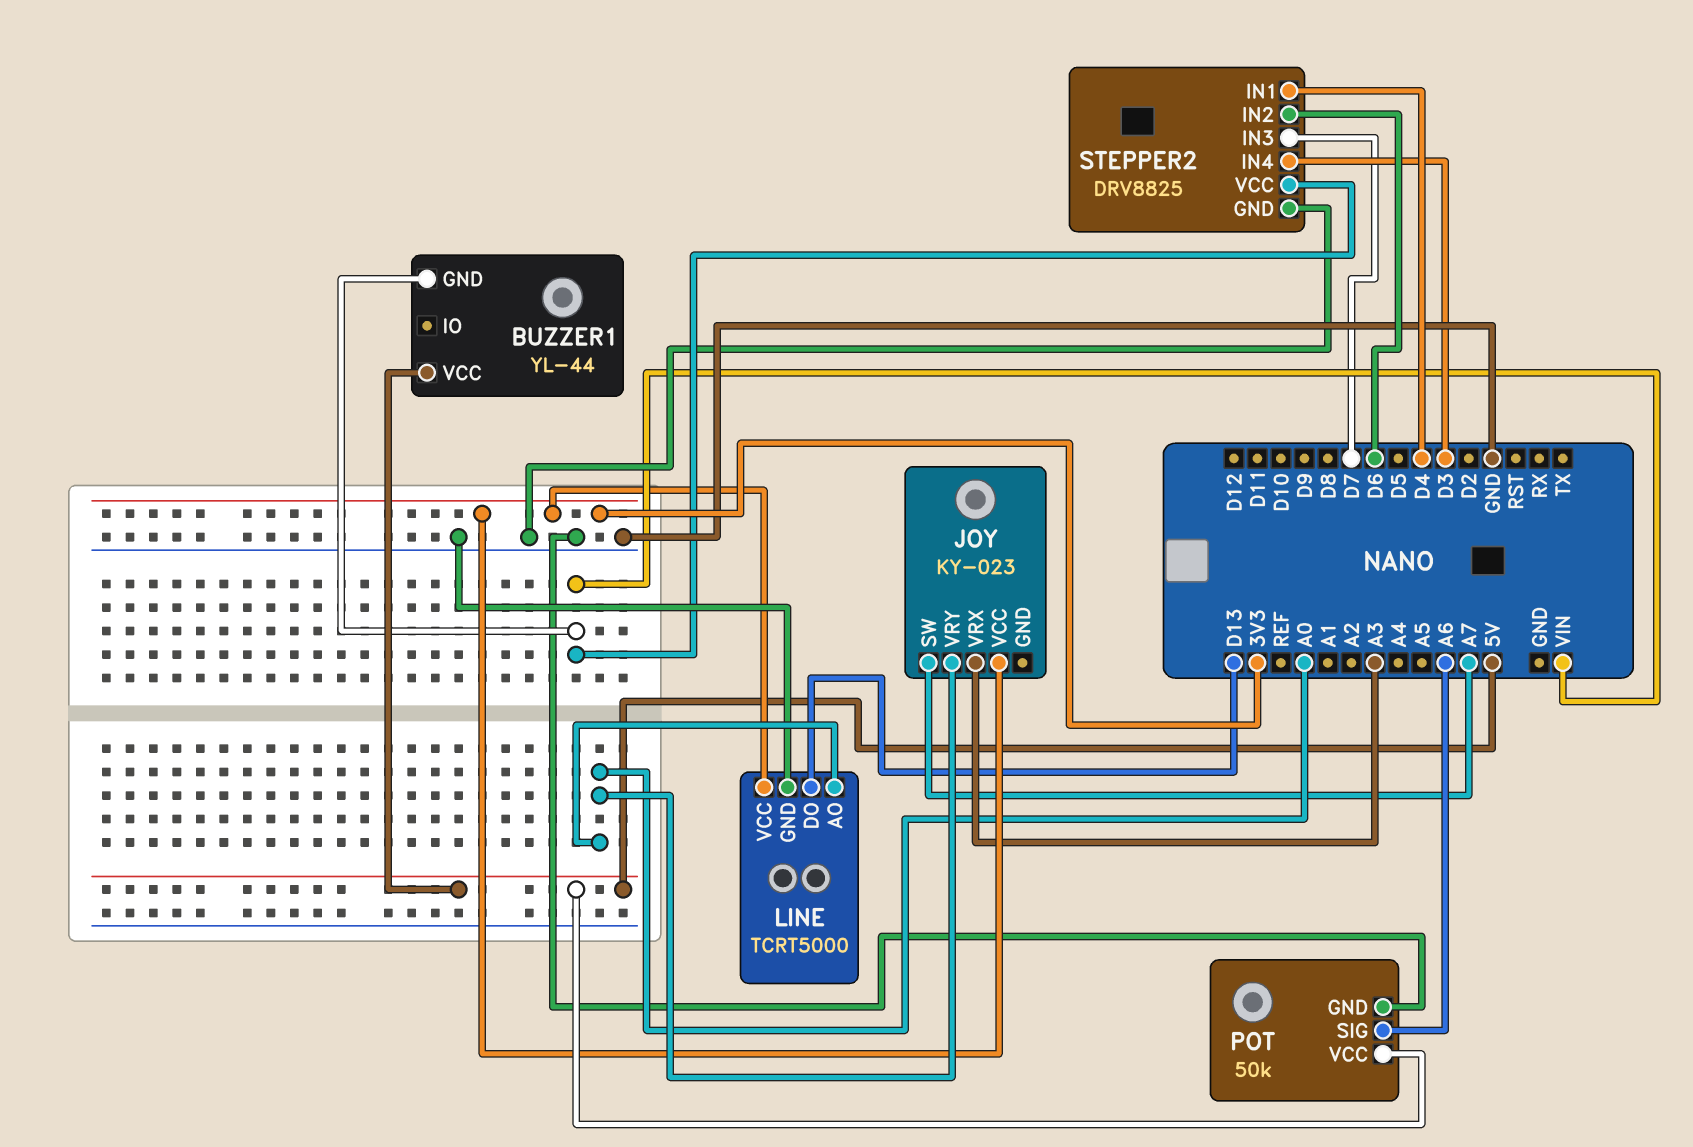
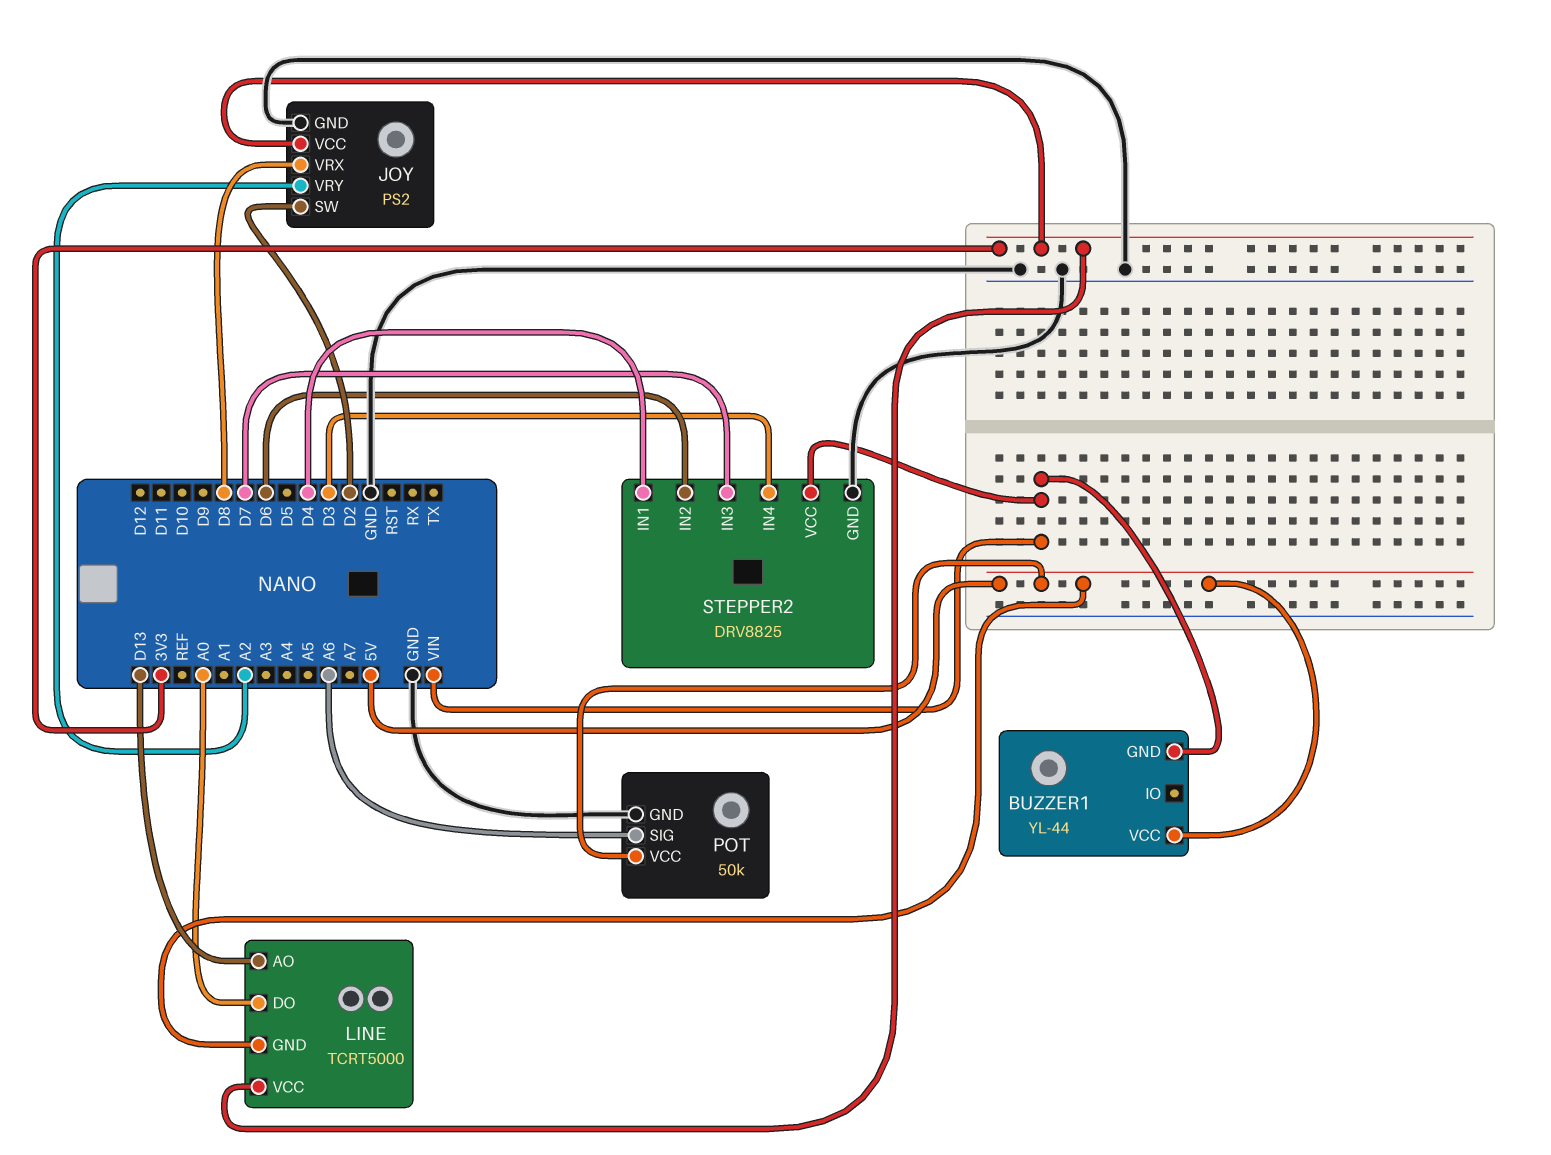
JOY: KY-023 -> PS2
JOY pin GND: none -> GND
JOY pin SW: A7 -> D2
JOY pin VRX: A3 -> D8
JOY pin VRY: A0 -> A2
LINE pin AO: A0 -> D13
LINE pin DO: D13 -> A0
LINE pin GND: GND -> 5V

